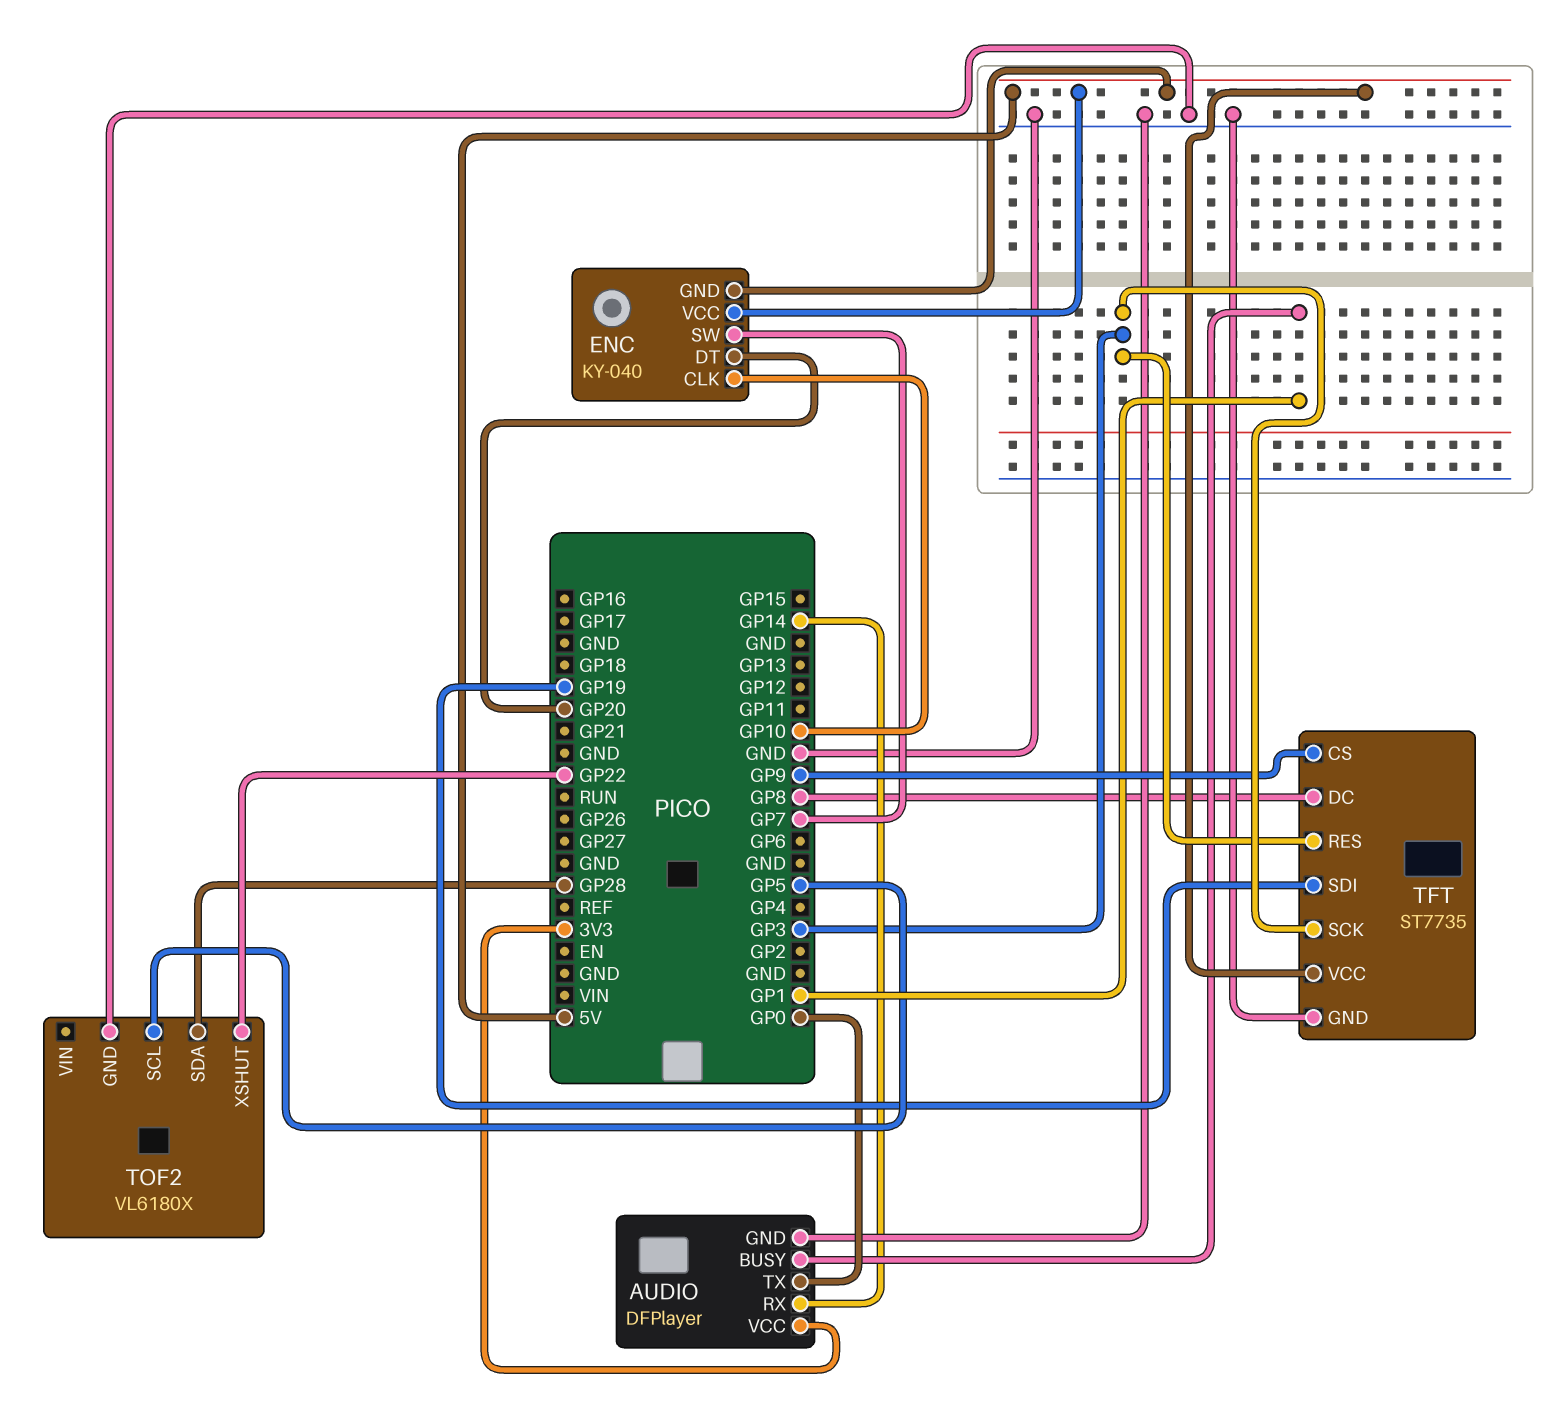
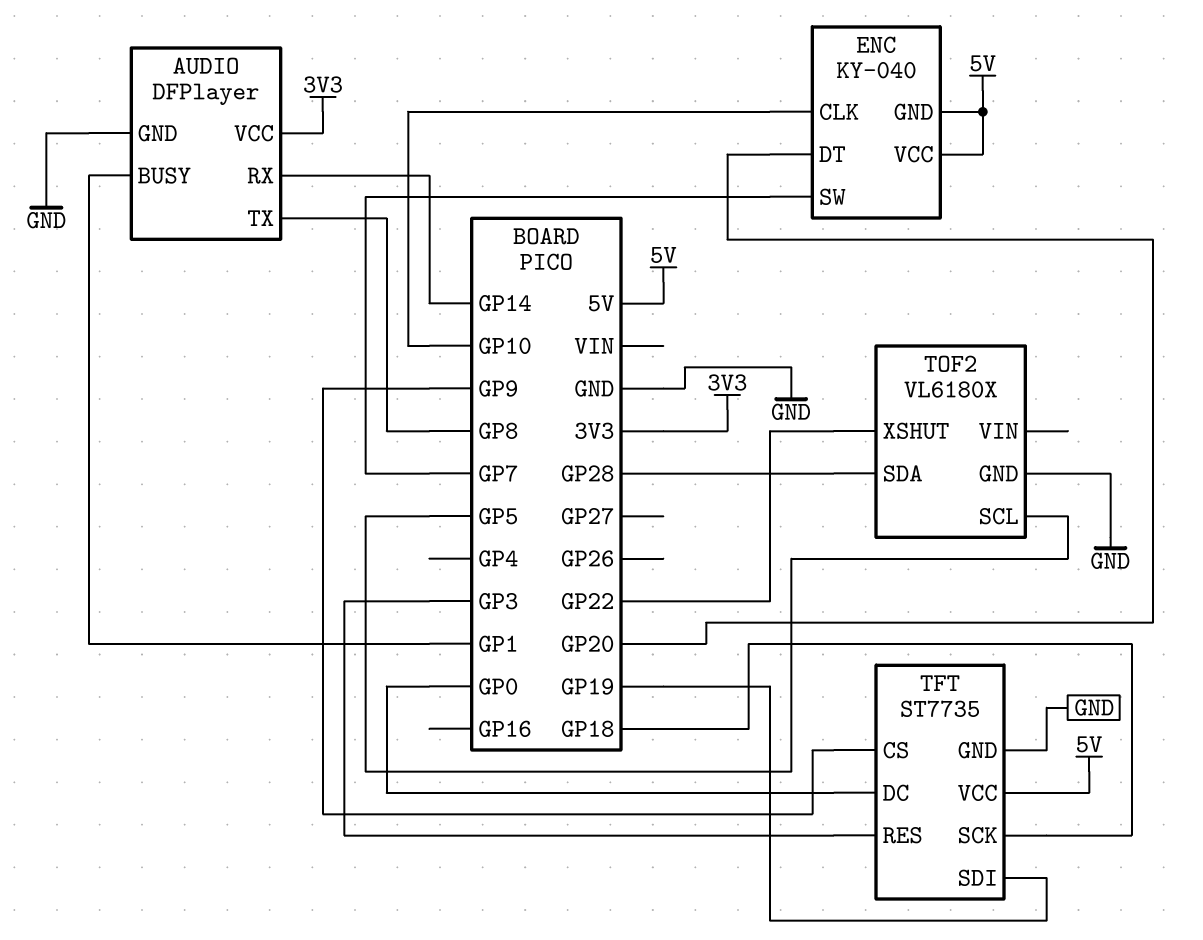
AUDIO pin TX: GP0 -> GP8
TFT pin DC: GP8 -> GP0
TFT pin SCK: GP3 -> GP18

